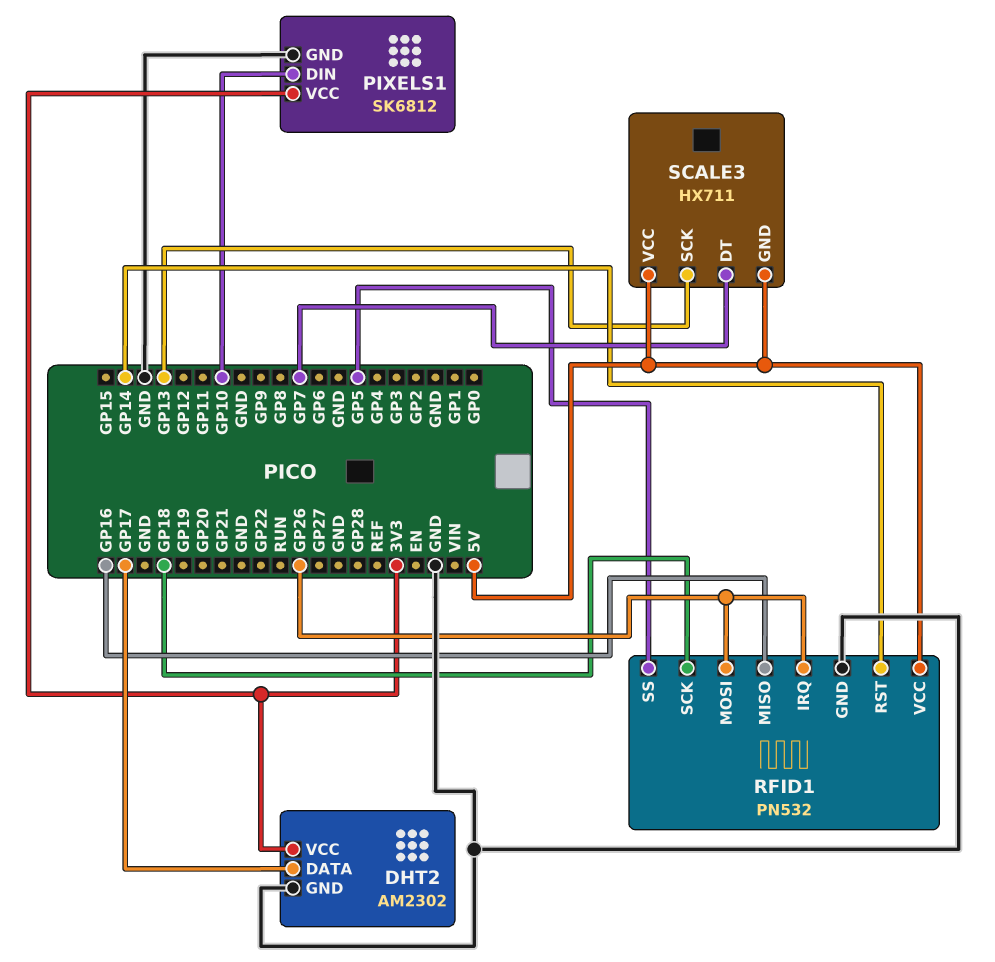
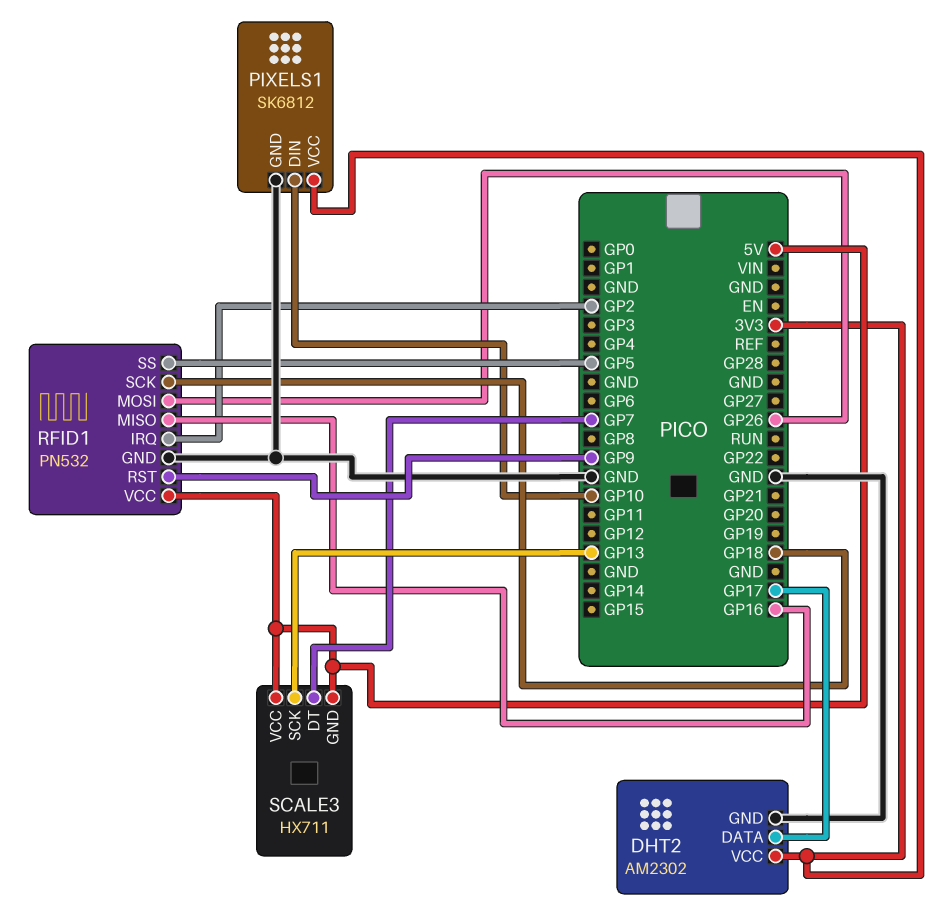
RFID1 pin IRQ: GP26 -> GP2
RFID1 pin RST: GP14 -> GP9

